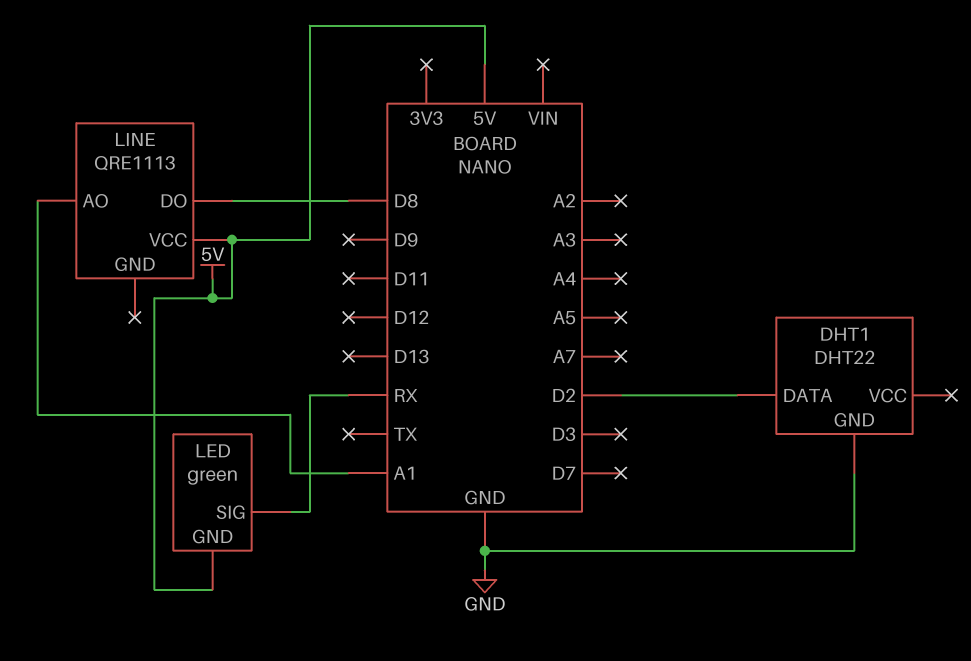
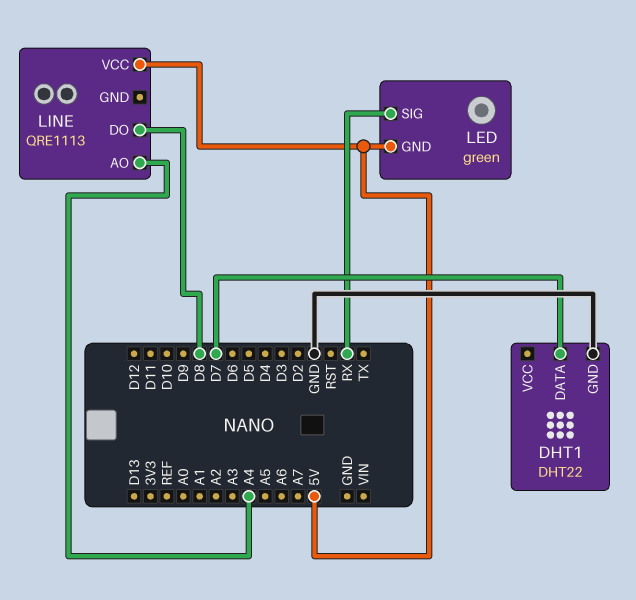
DHT1 pin DATA: D2 -> D7
LINE pin AO: A1 -> A4

